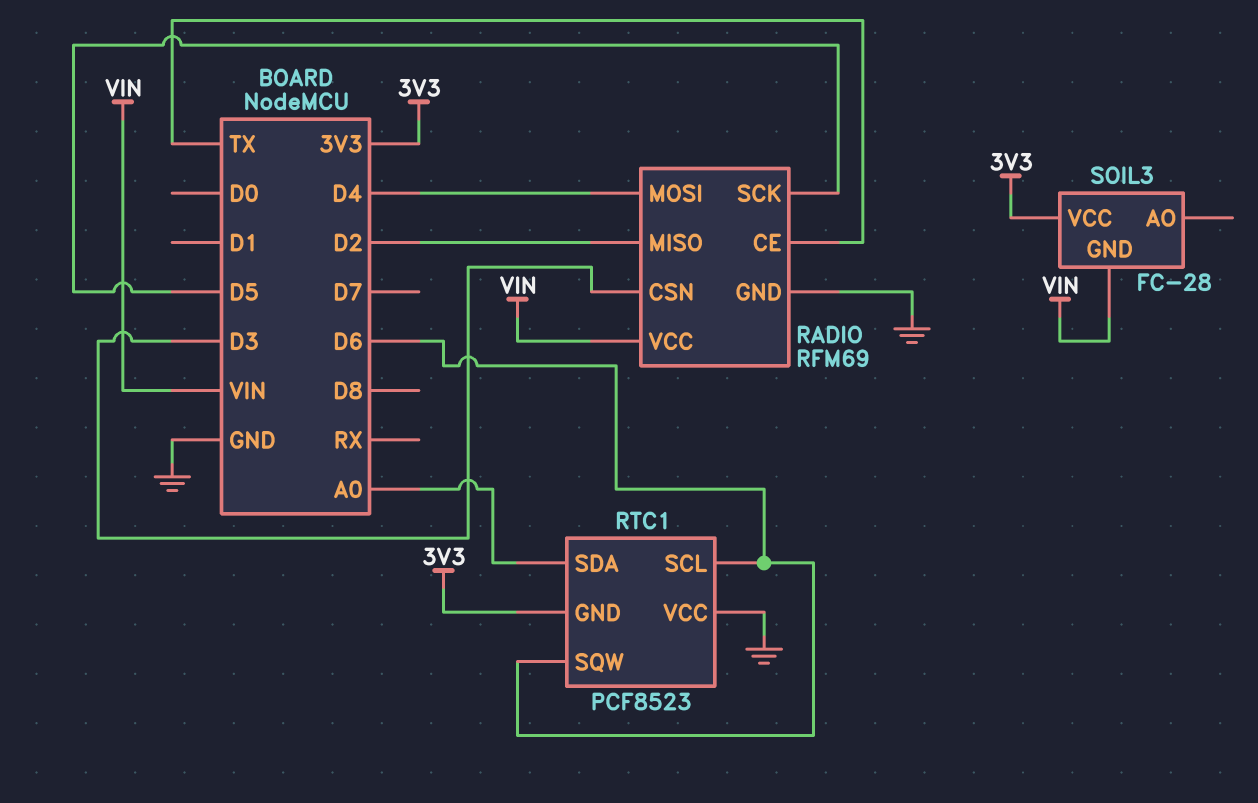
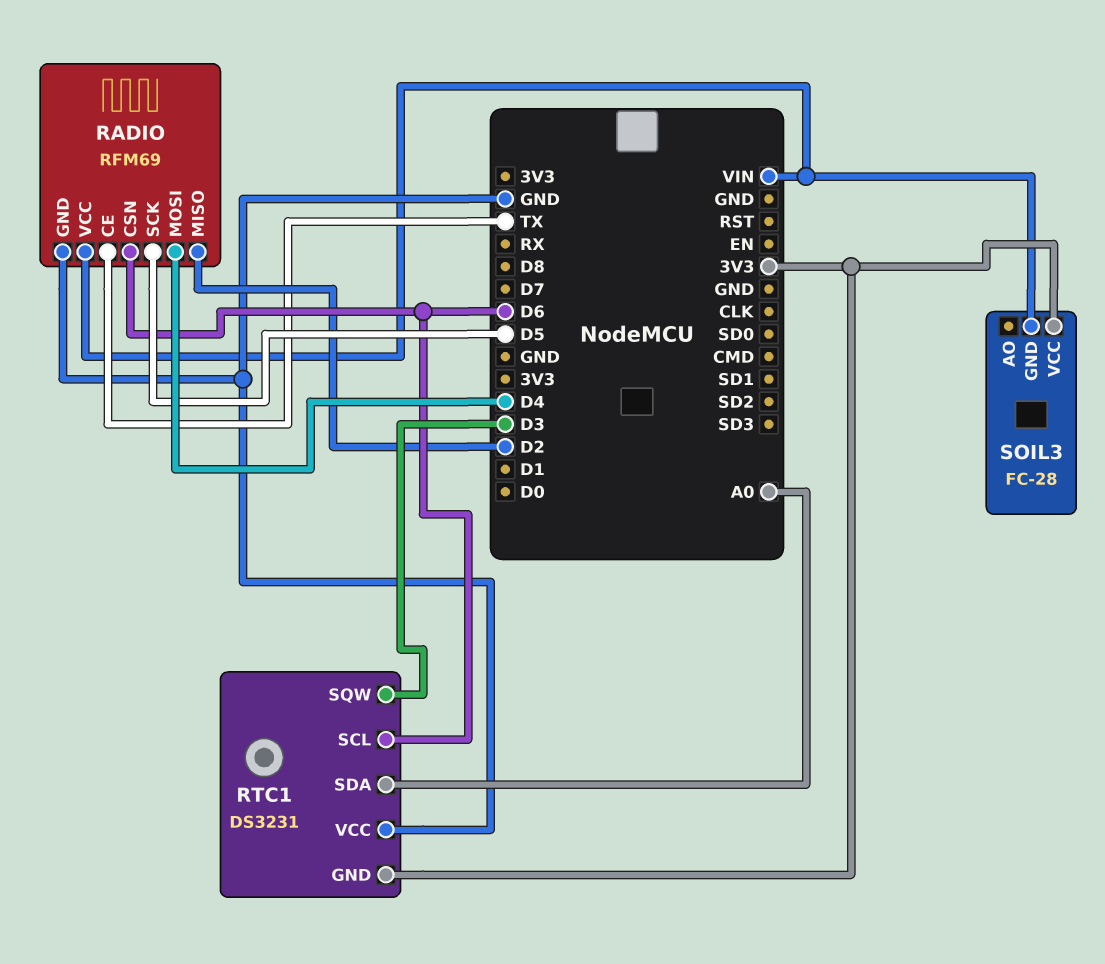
RADIO pin CSN: D3 -> D6
RTC1: PCF8523 -> DS3231
RTC1 pin SQW: D6 -> D3

